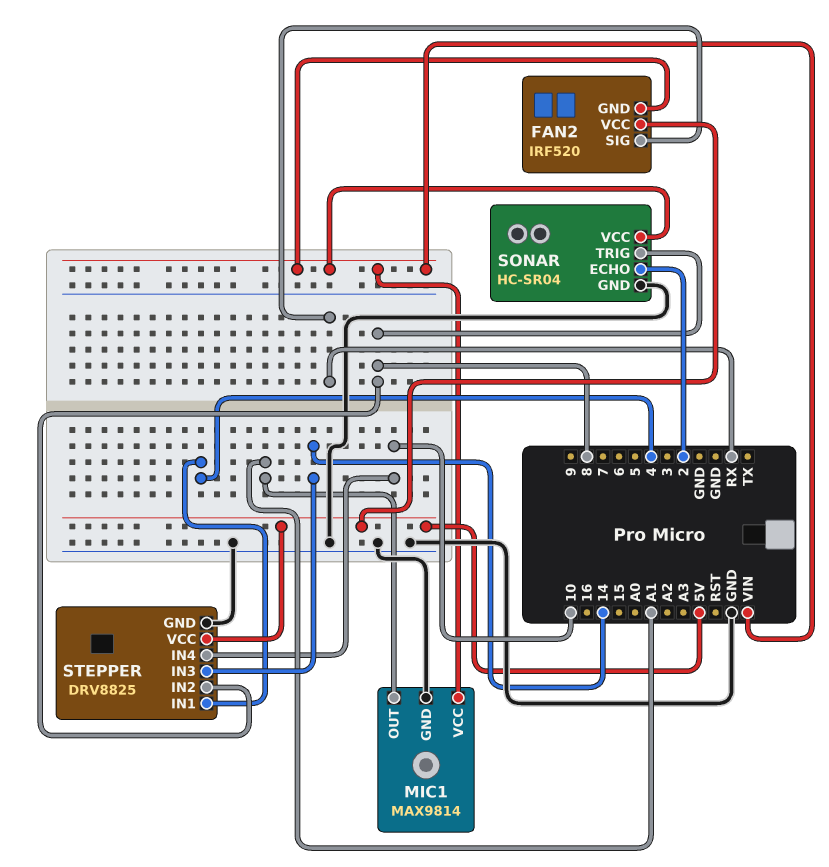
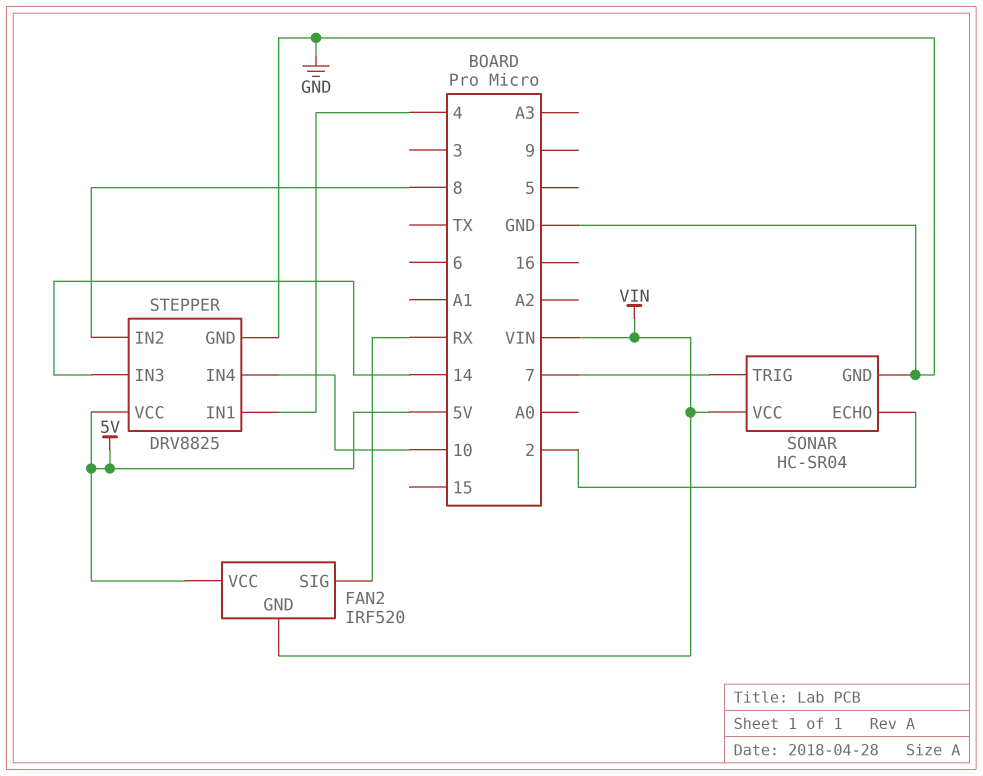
MIC1: MAX9814 -> none
MIC1 pin GND: GND -> none
MIC1 pin OUT: A1 -> none
MIC1 pin VCC: VIN -> none
SONAR pin TRIG: 8 -> 7

